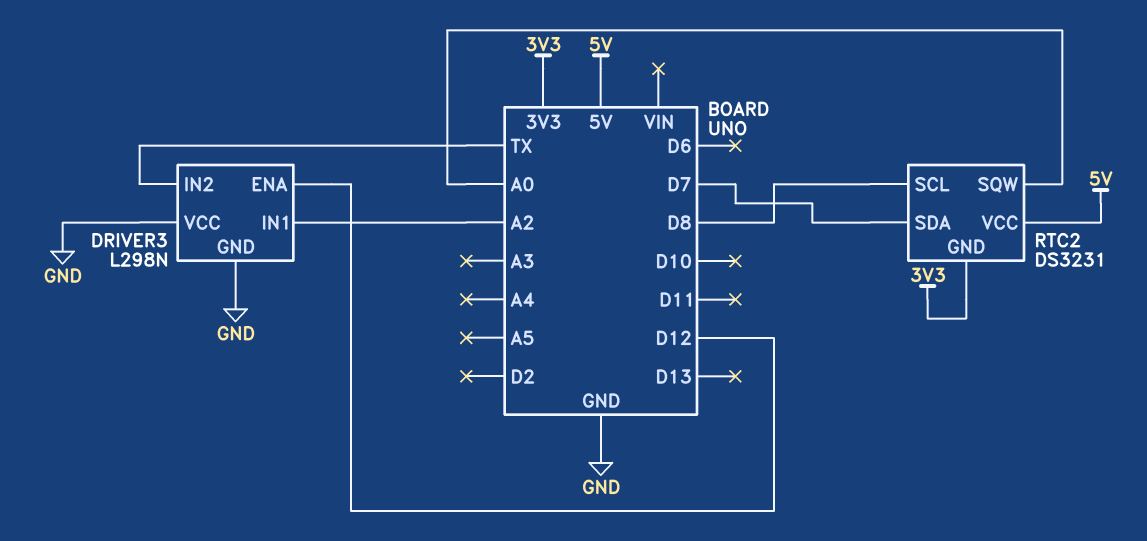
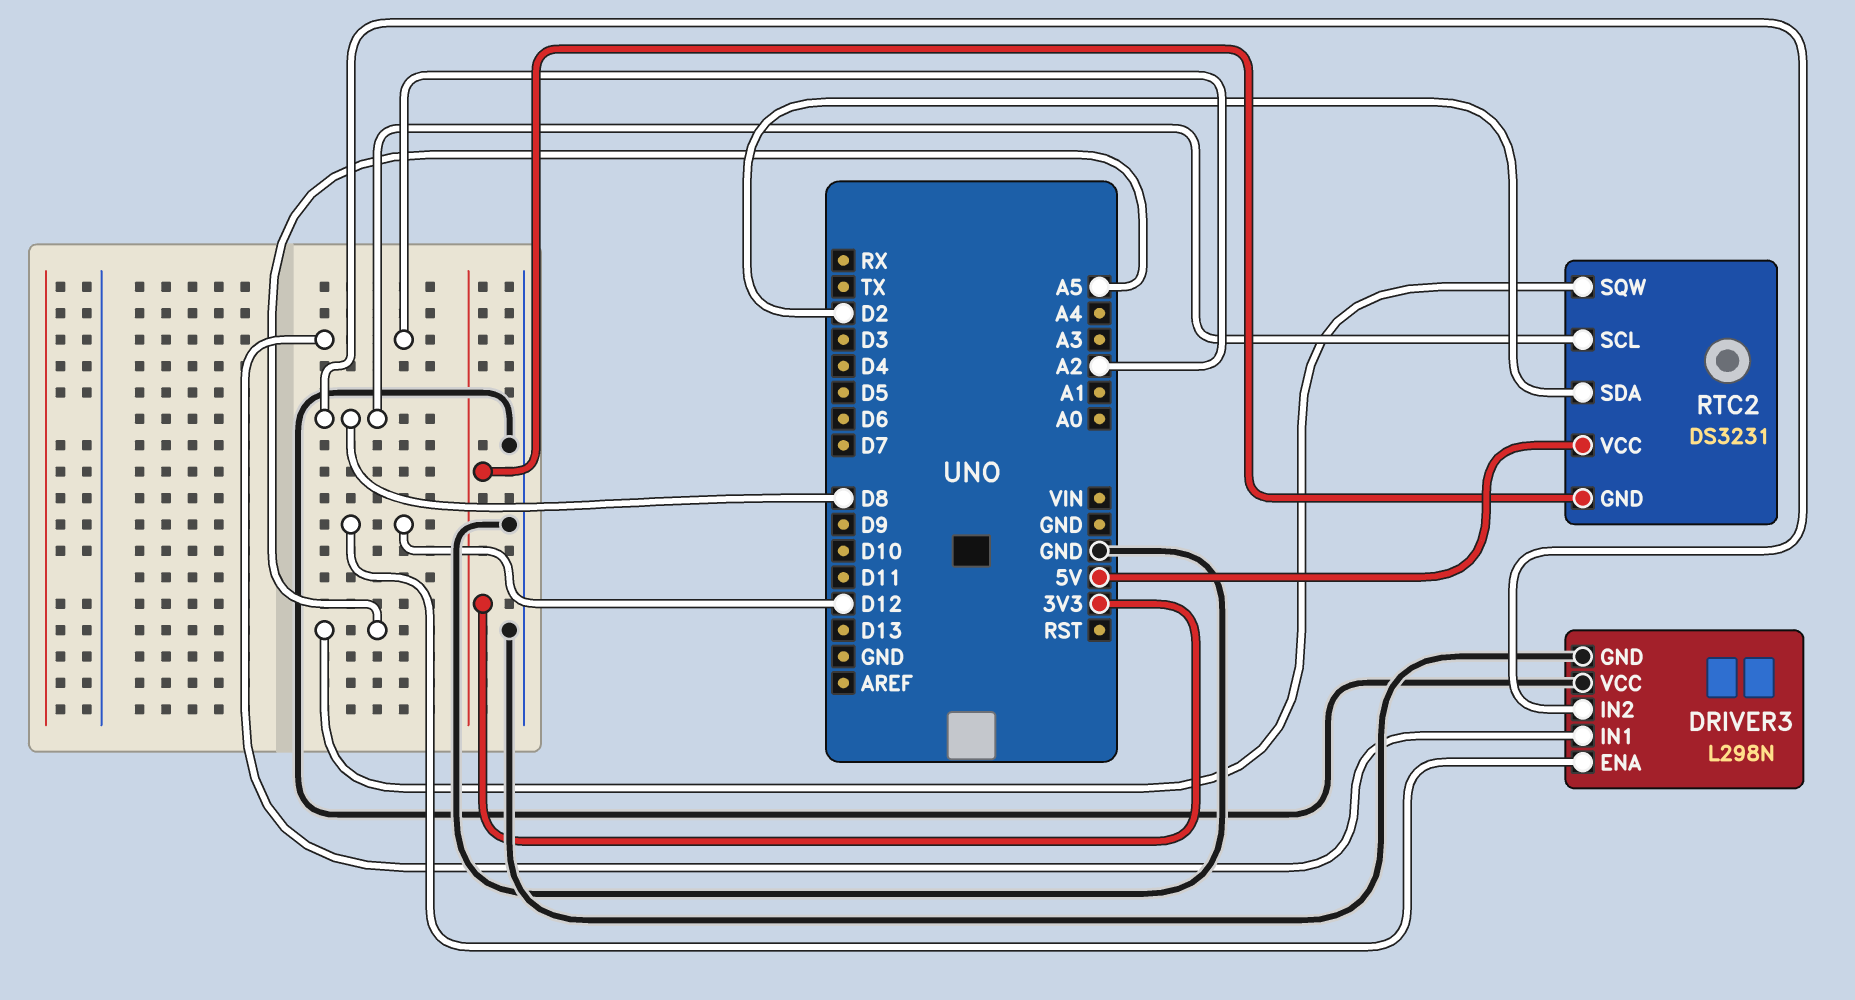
DRIVER3 pin IN2: TX -> D8
RTC2 pin SDA: D7 -> D2
RTC2 pin SQW: A0 -> A5

